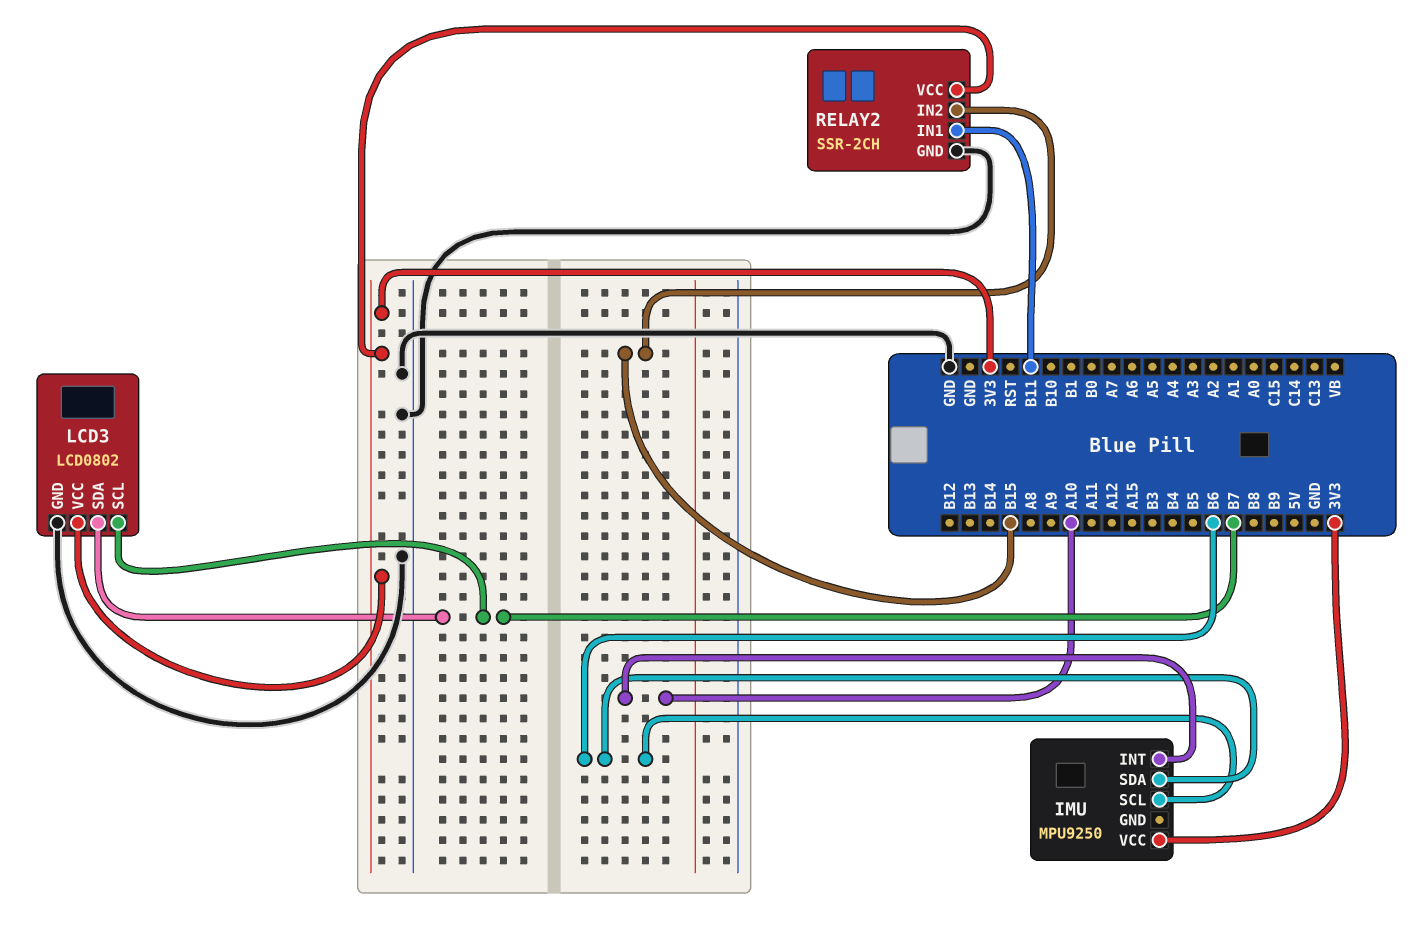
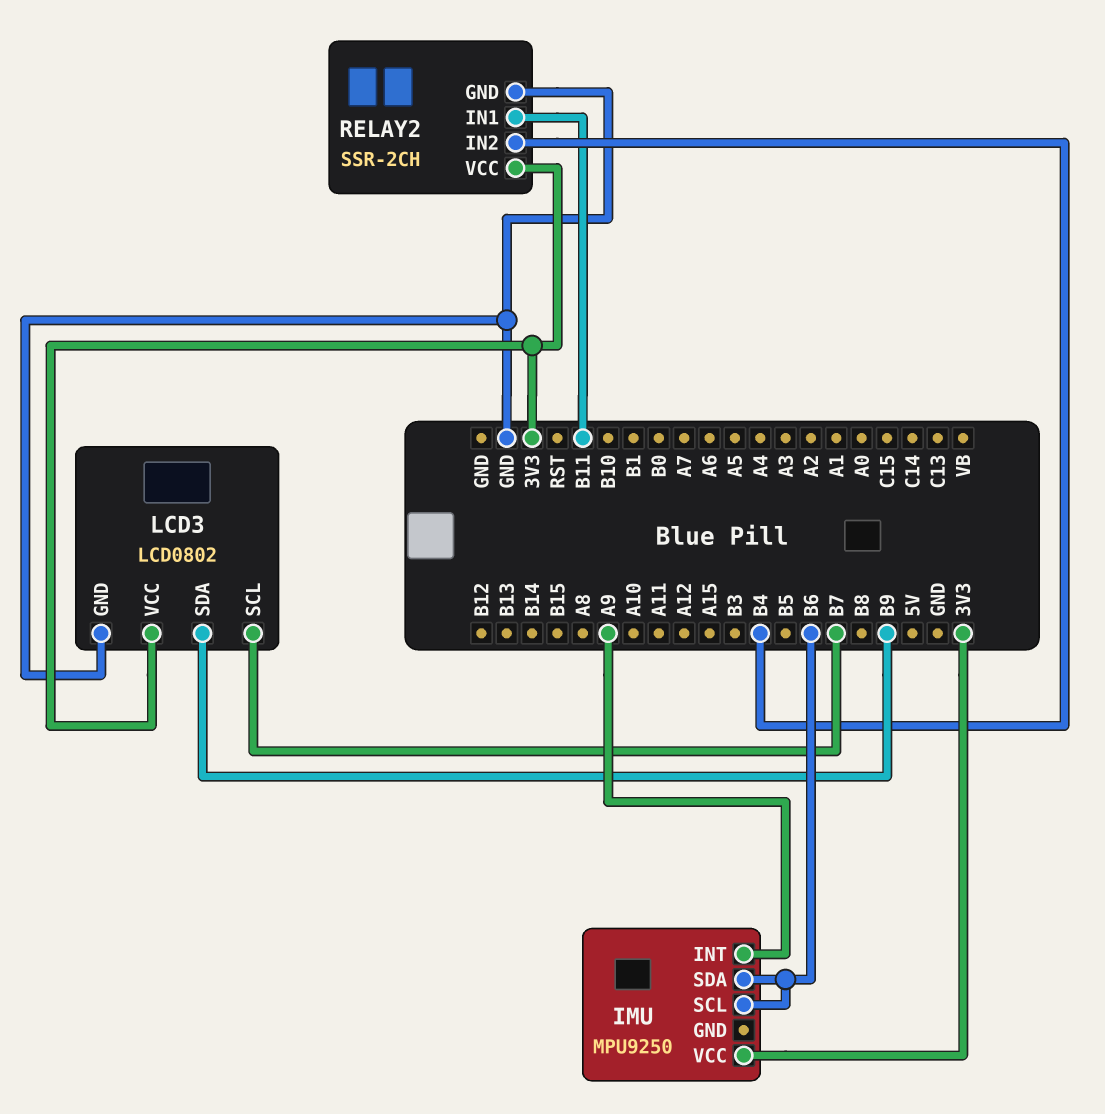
IMU pin INT: A10 -> A9
LCD3 pin SDA: B7 -> B9
RELAY2 pin IN2: B15 -> B4

